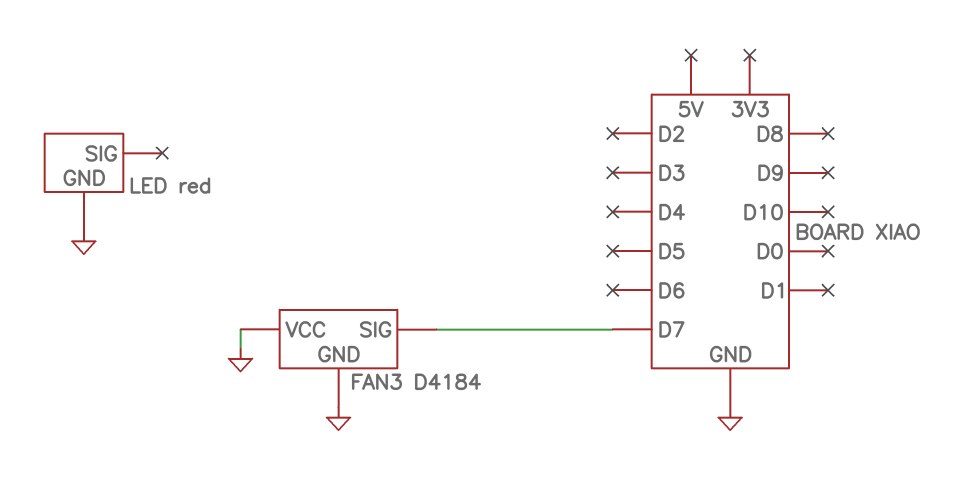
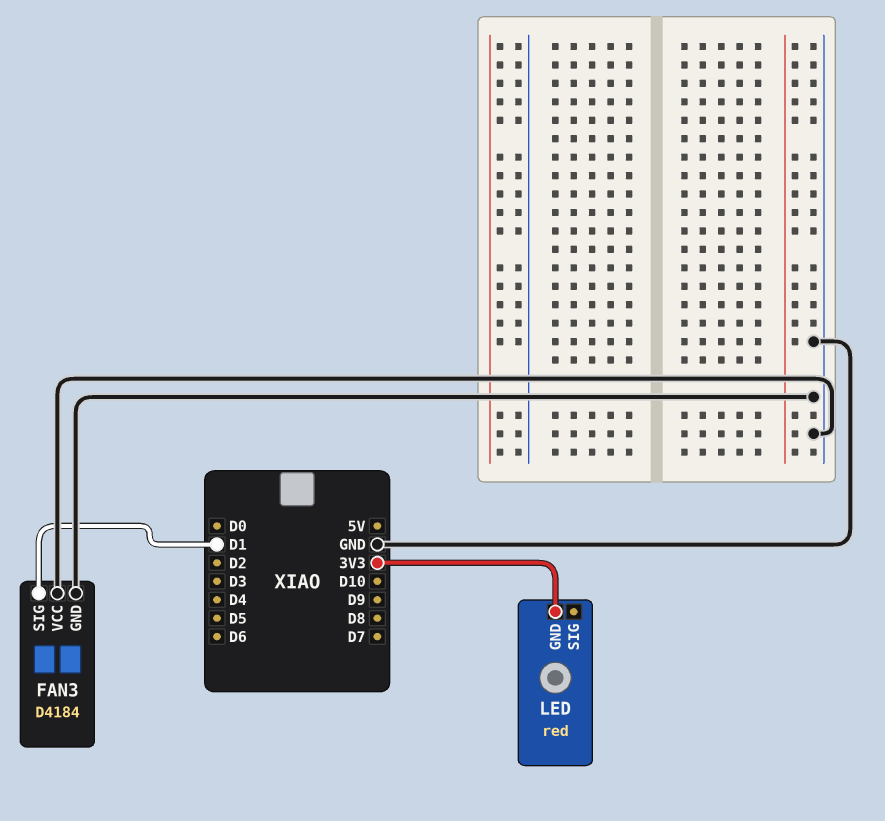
FAN3 pin SIG: D7 -> D1
LED pin GND: GND -> 3V3

